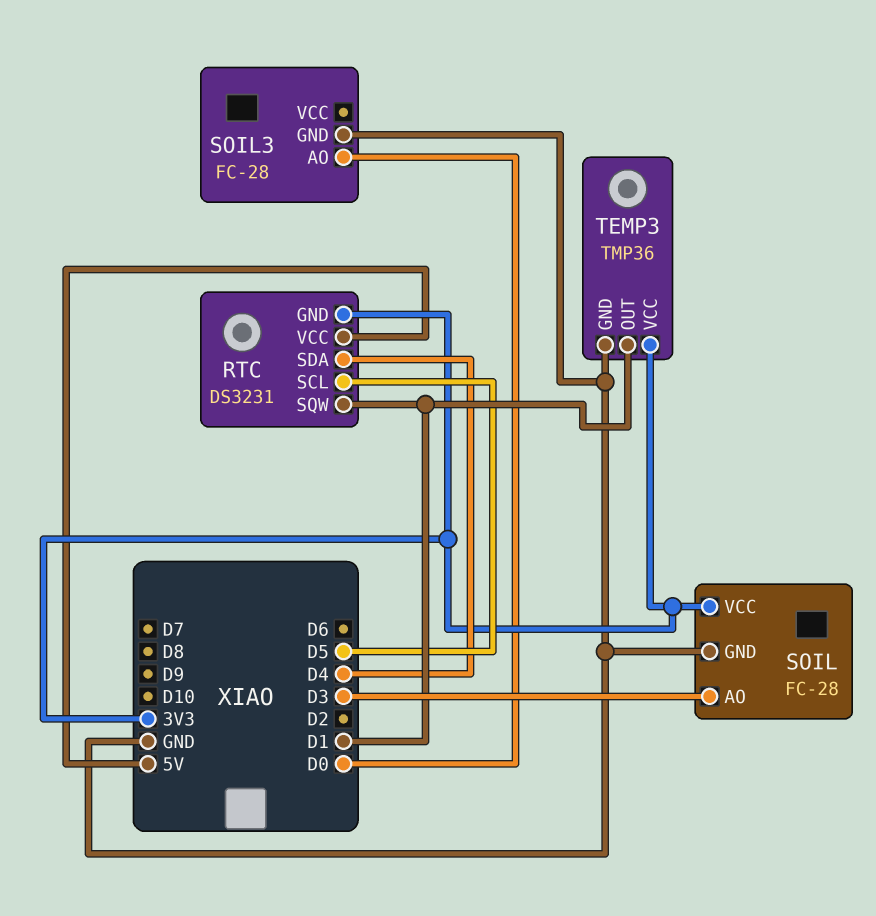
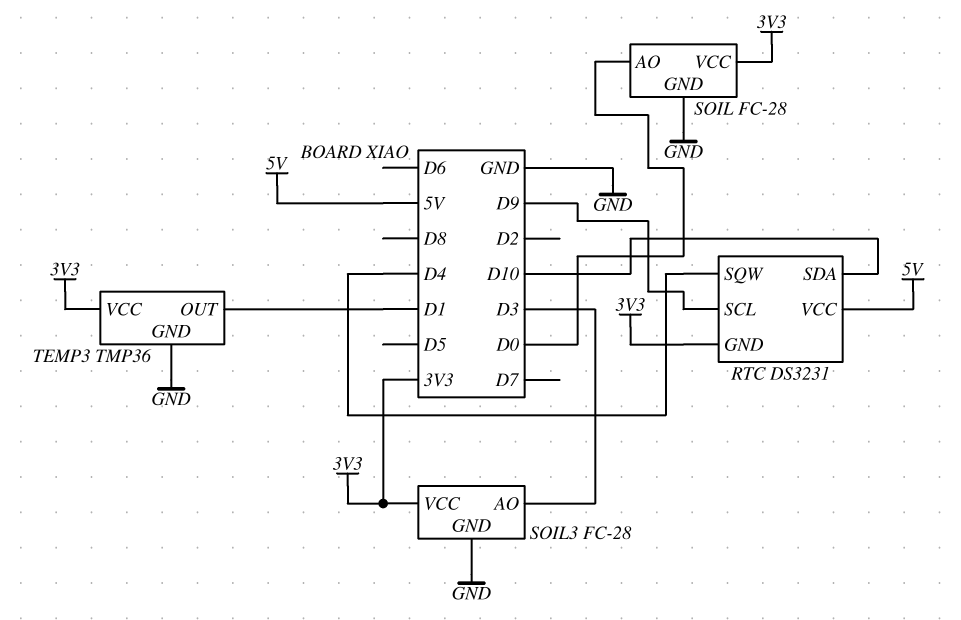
RTC pin SCL: D5 -> D9
RTC pin SDA: D4 -> D10
RTC pin SQW: D1 -> D4
SOIL pin AO: D3 -> D0
SOIL3 pin AO: D0 -> D3
SOIL3 pin VCC: none -> 3V3

